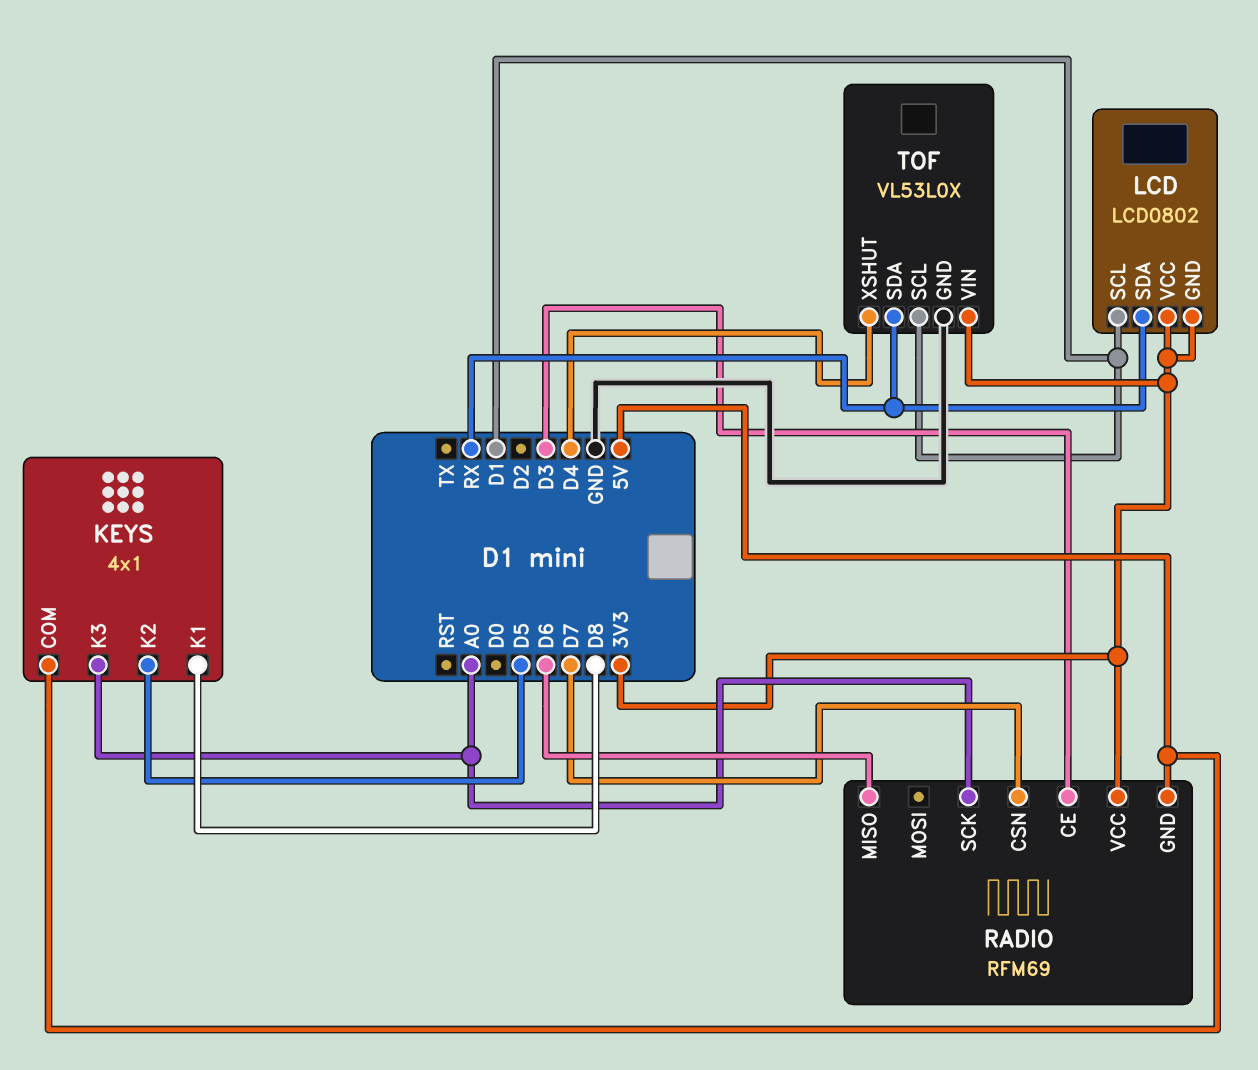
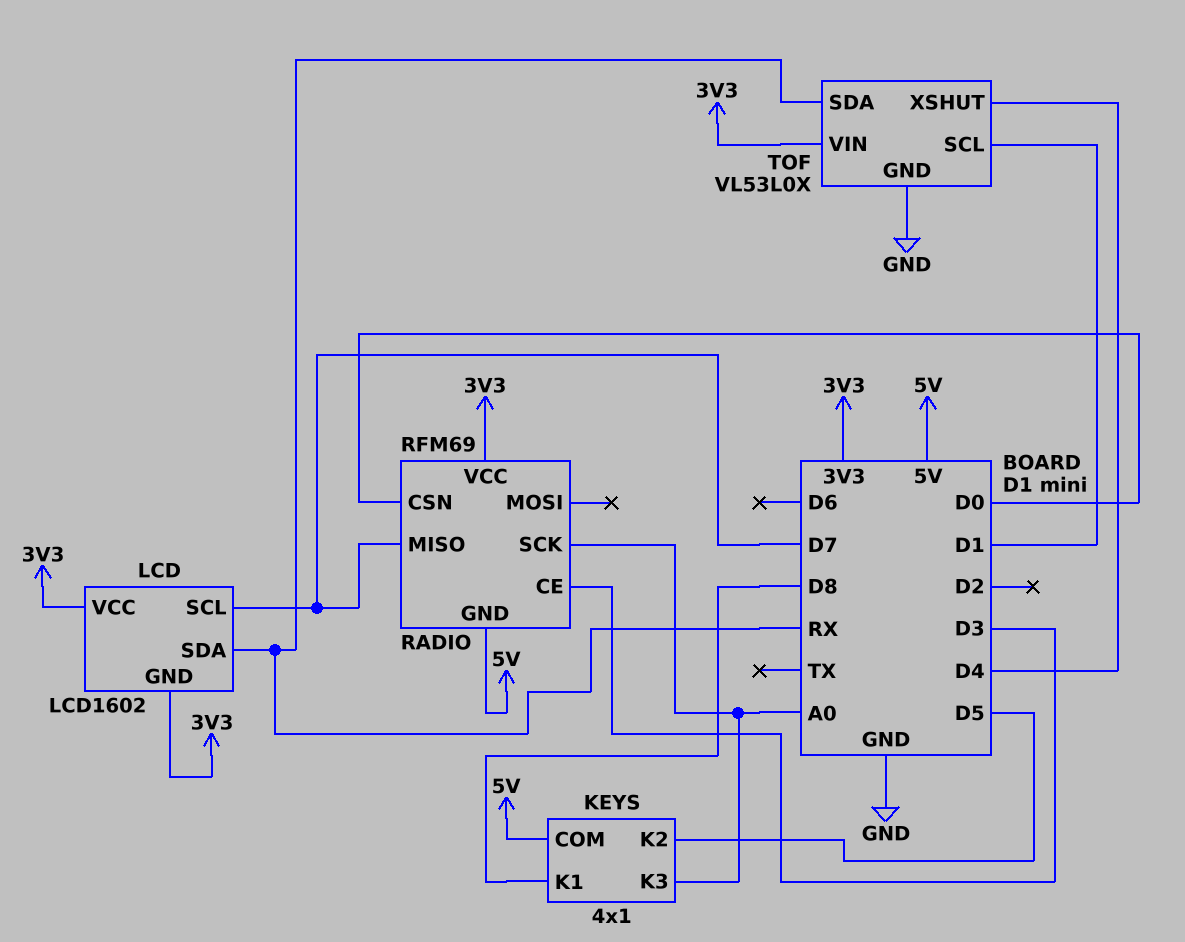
LCD: LCD0802 -> LCD1602
LCD pin SCL: D1 -> D7
RADIO pin CSN: D7 -> D0
RADIO pin MISO: D6 -> D7

